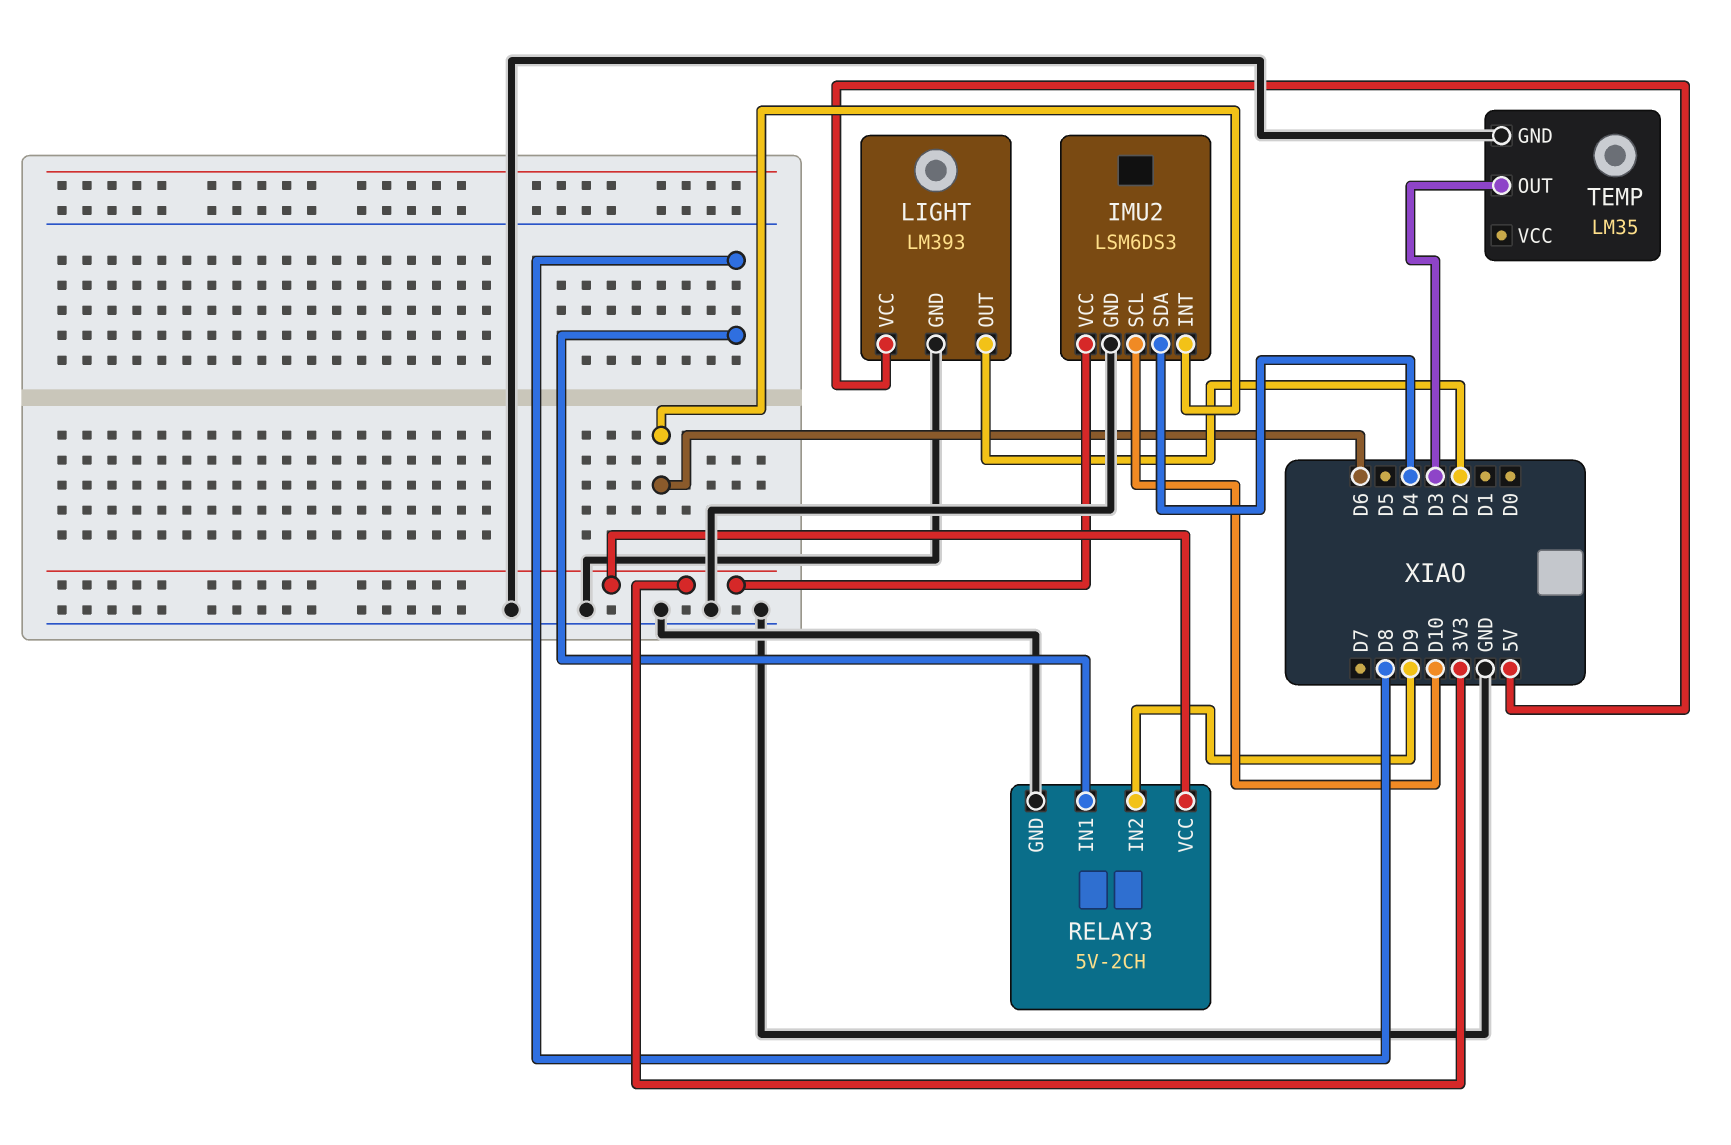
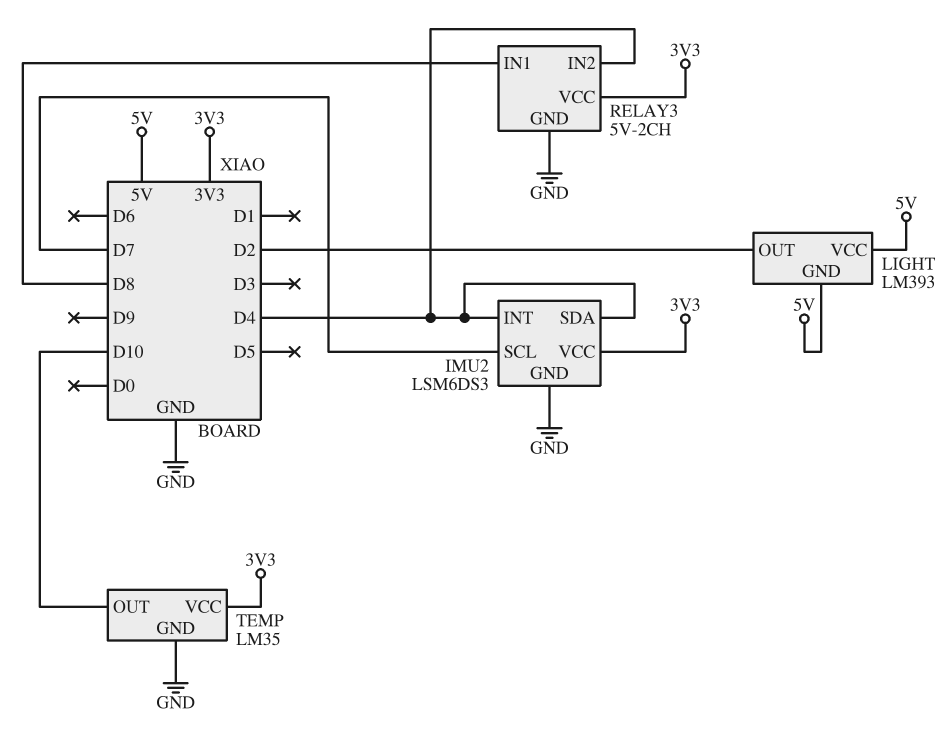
IMU2 pin INT: D6 -> D4
IMU2 pin SCL: D10 -> D7
LIGHT pin GND: GND -> 5V
RELAY3 pin IN2: D9 -> D4
TEMP pin OUT: D3 -> D10
TEMP pin VCC: none -> 3V3

